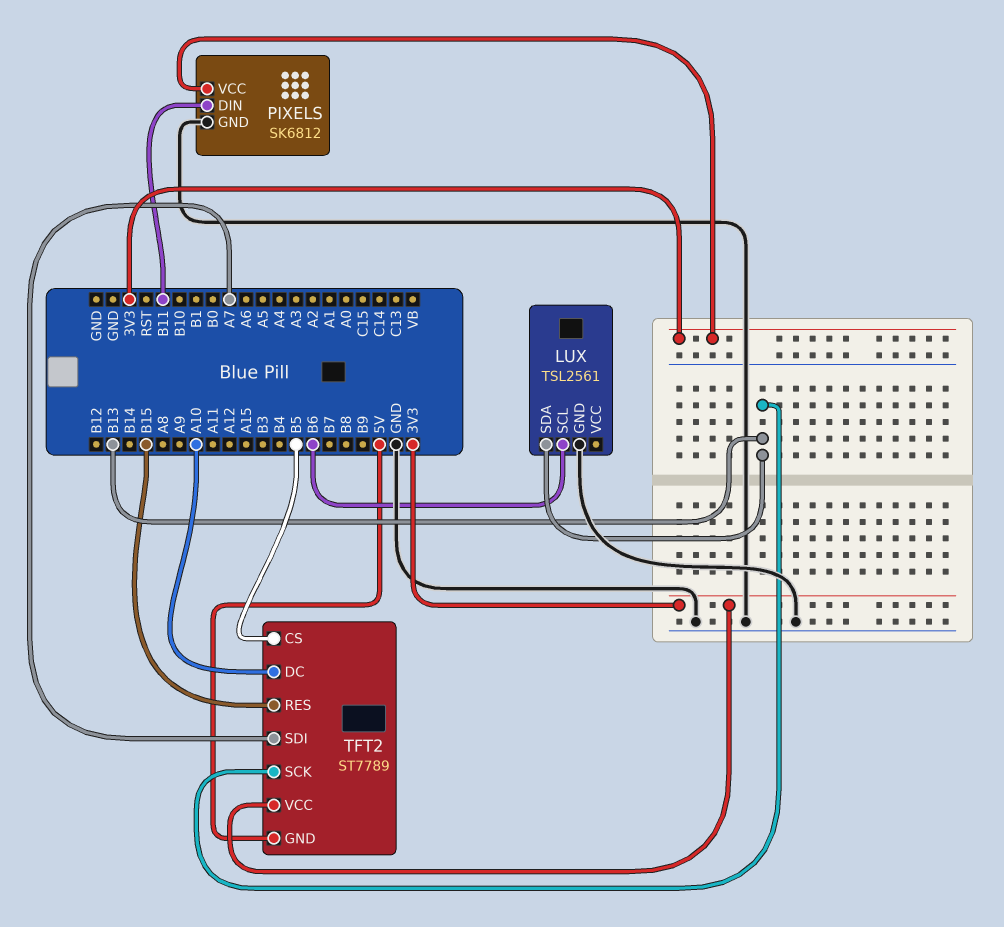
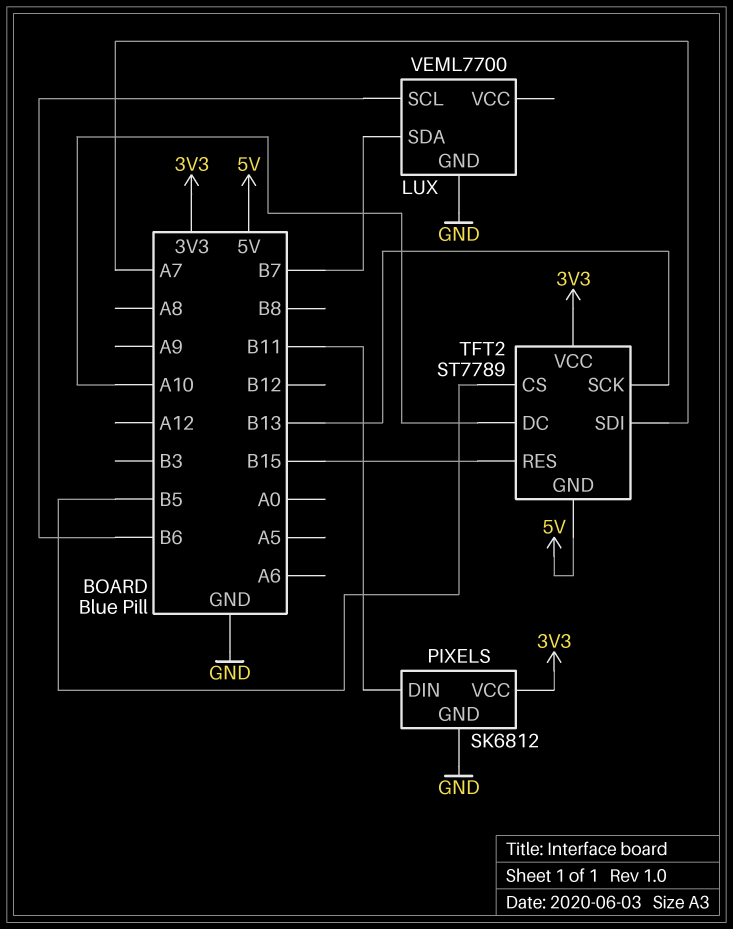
LUX: TSL2561 -> VEML7700
LUX pin SDA: B13 -> B7

